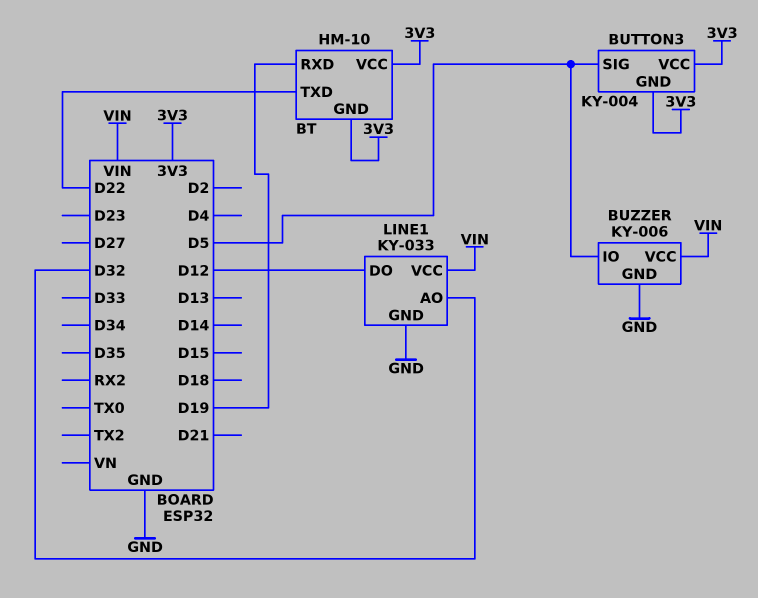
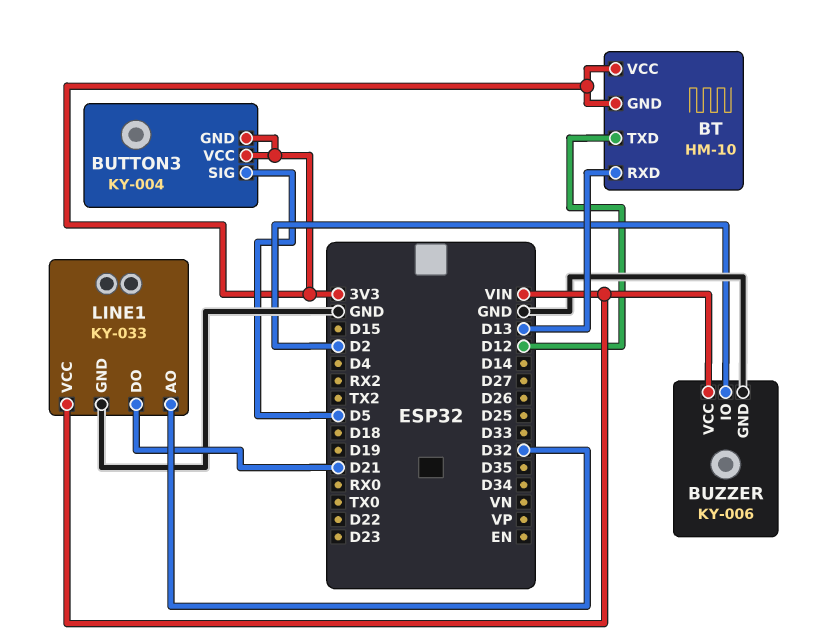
BT pin RXD: D19 -> D13
BT pin TXD: D22 -> D12
BUZZER pin IO: D5 -> D2
LINE1 pin DO: D12 -> D21

